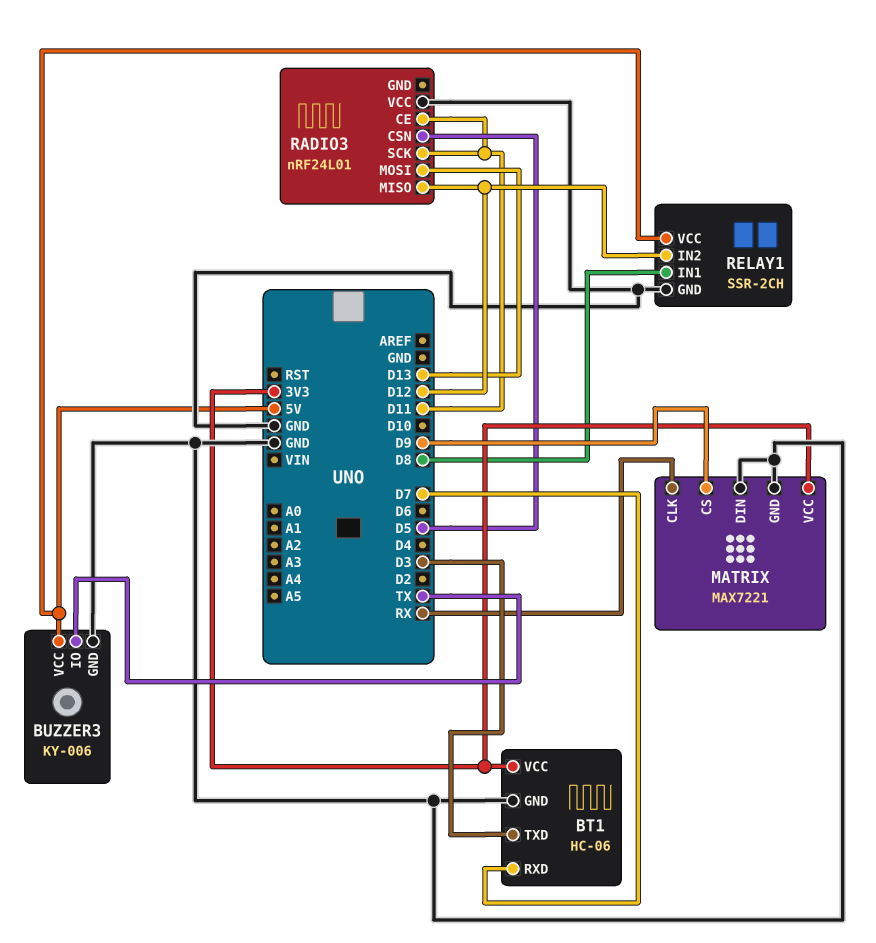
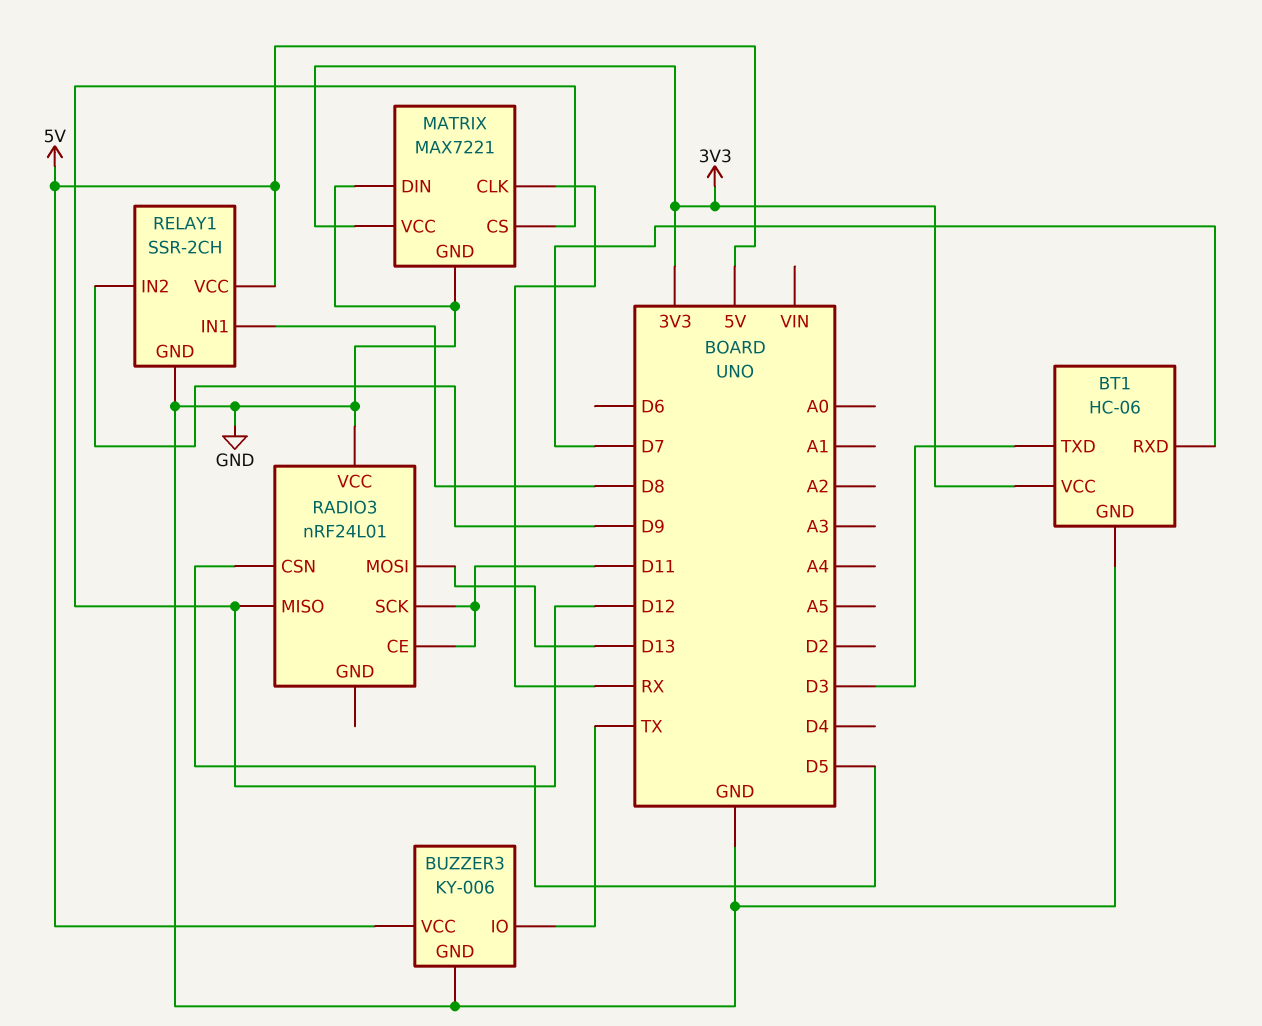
MATRIX pin CS: D9 -> D12
RELAY1 pin IN2: D12 -> D9

